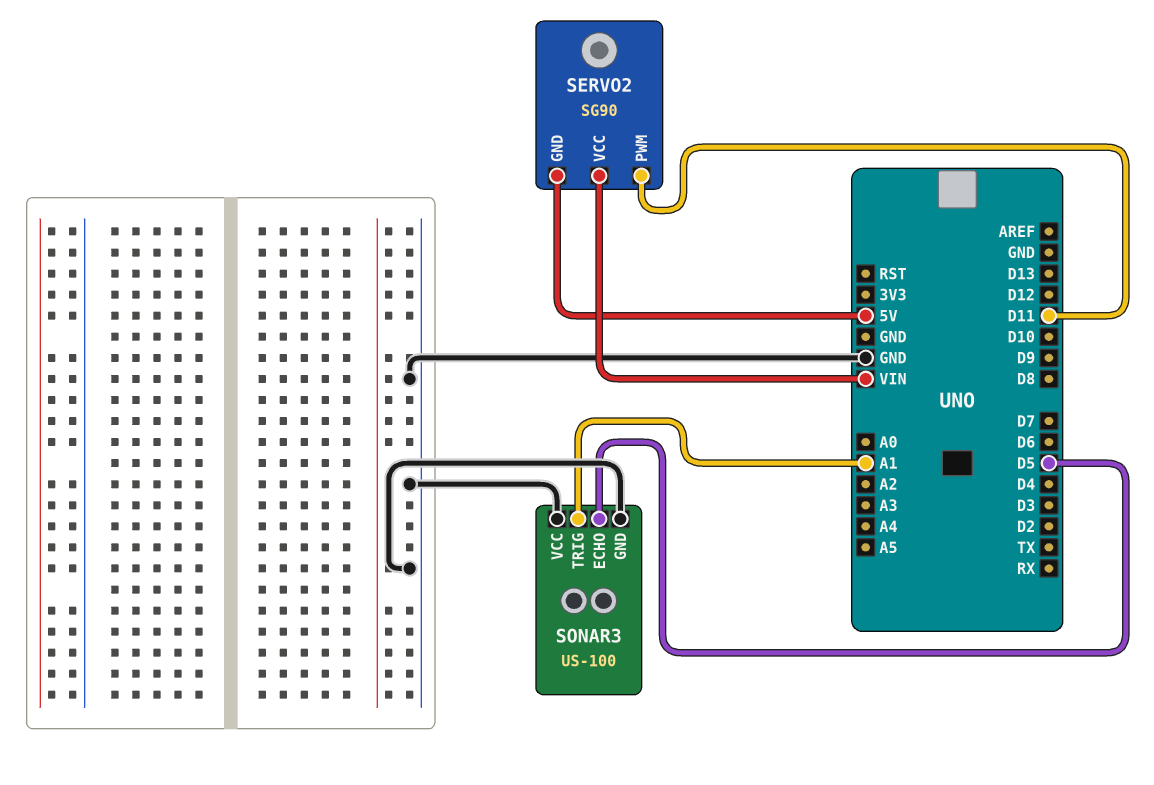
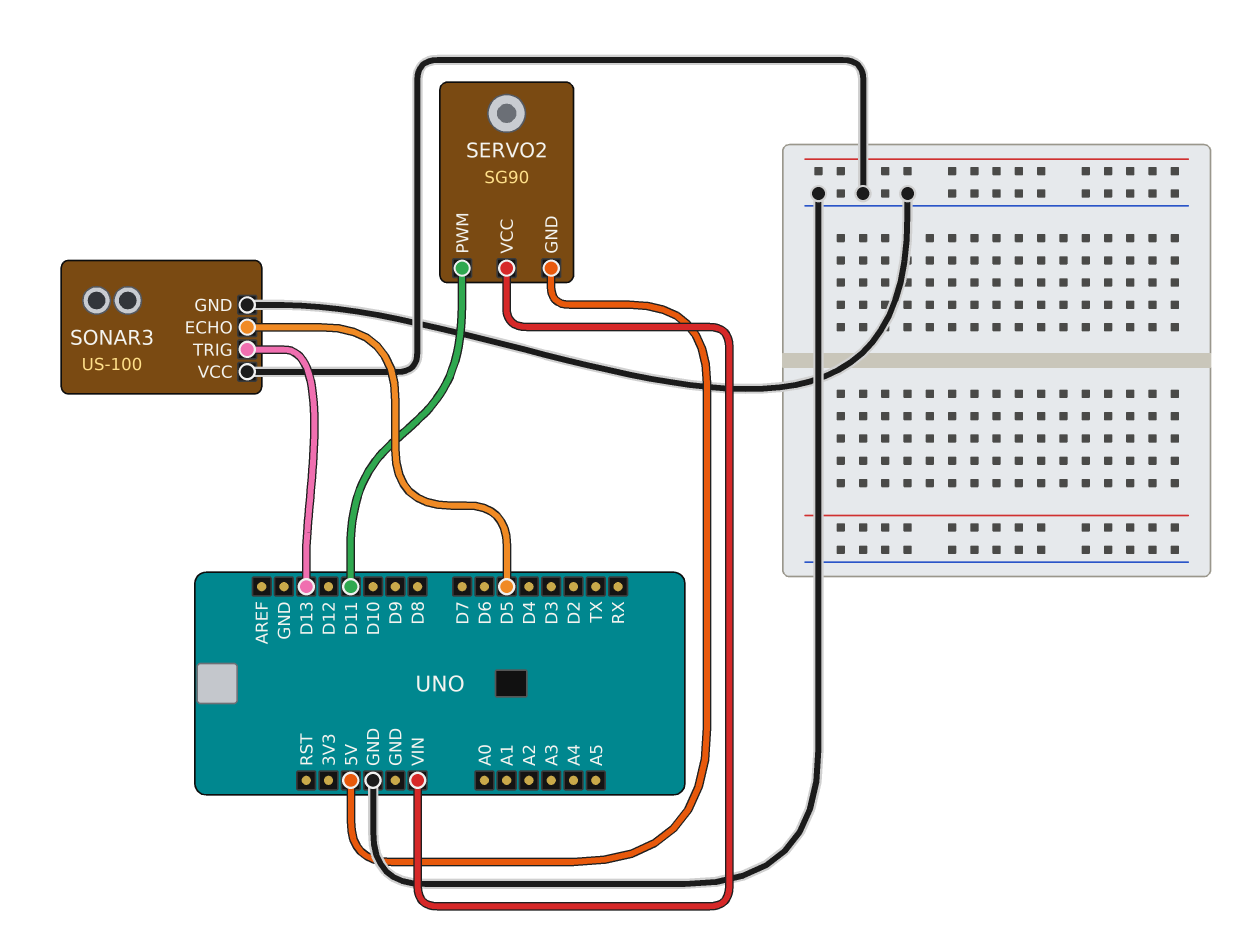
SONAR3 pin TRIG: A1 -> D13

